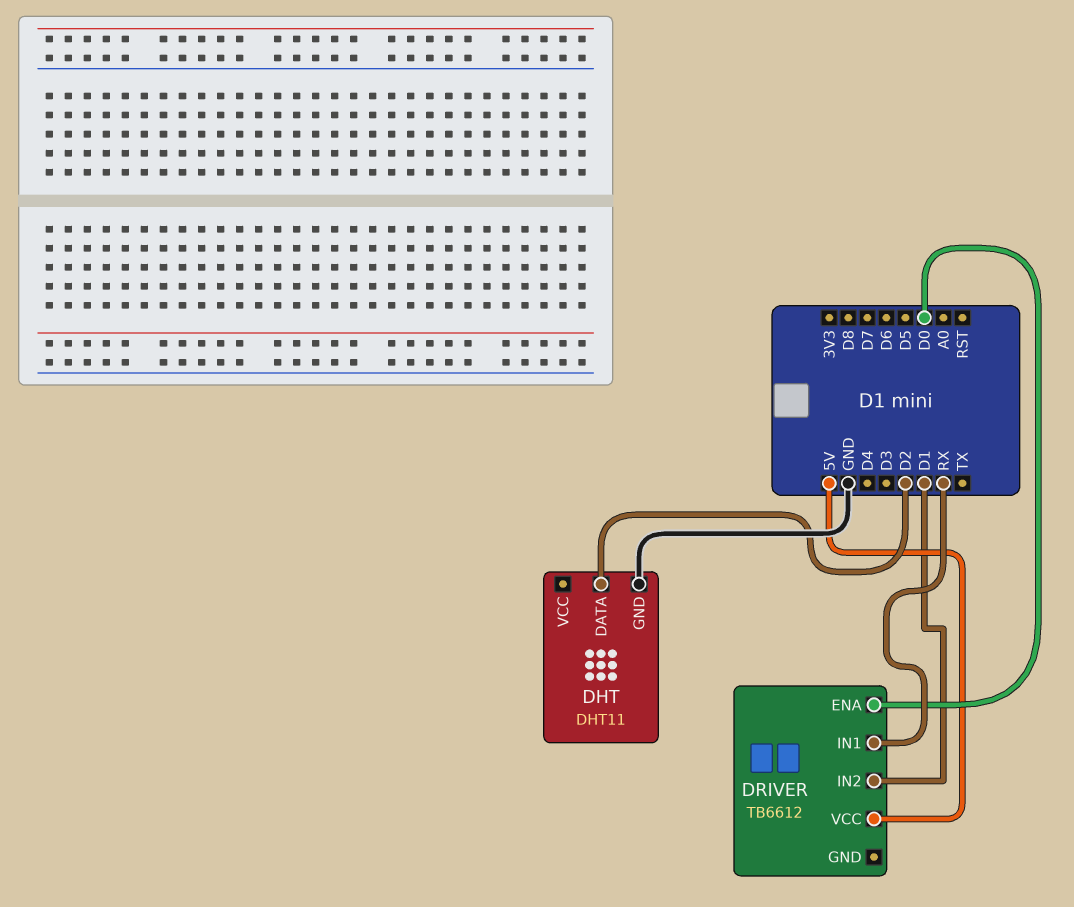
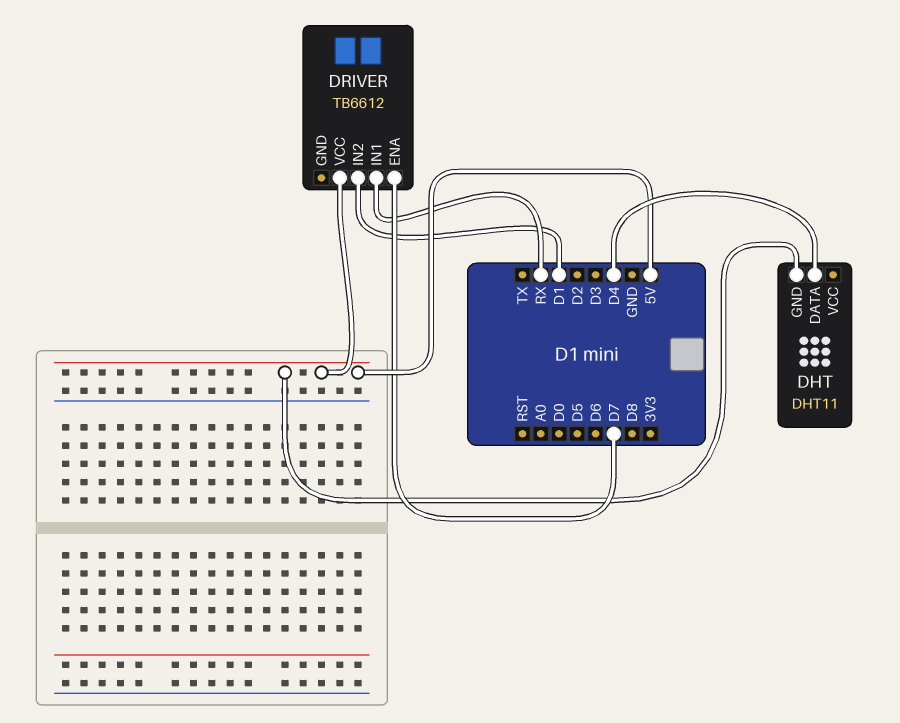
DHT pin DATA: D2 -> D4
DHT pin GND: GND -> 5V
DRIVER pin ENA: D0 -> D7

